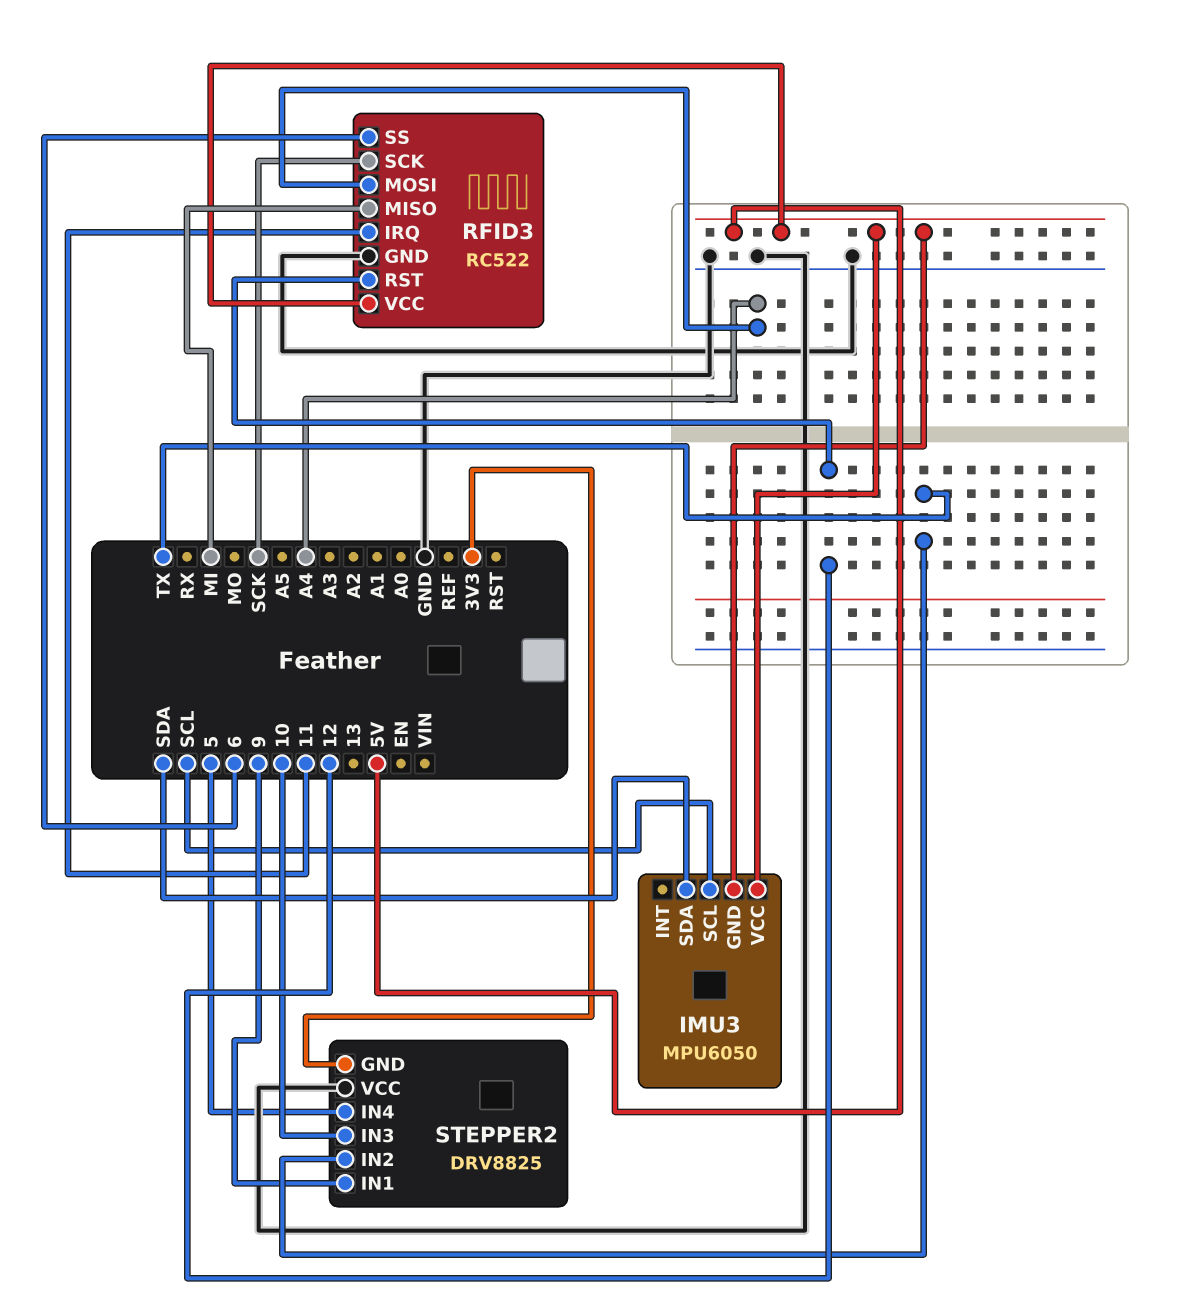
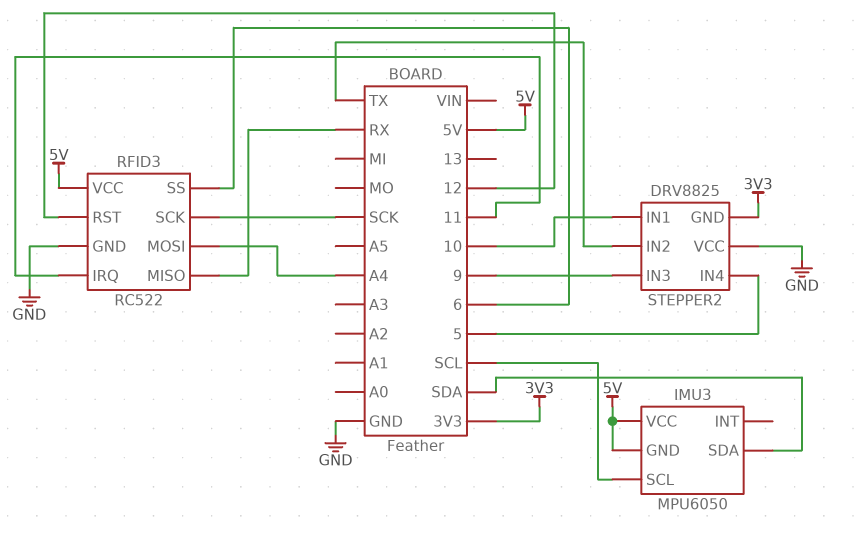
RFID3 pin MISO: MI -> RX
STEPPER2 pin IN1: 9 -> 10
STEPPER2 pin IN3: 10 -> 9

